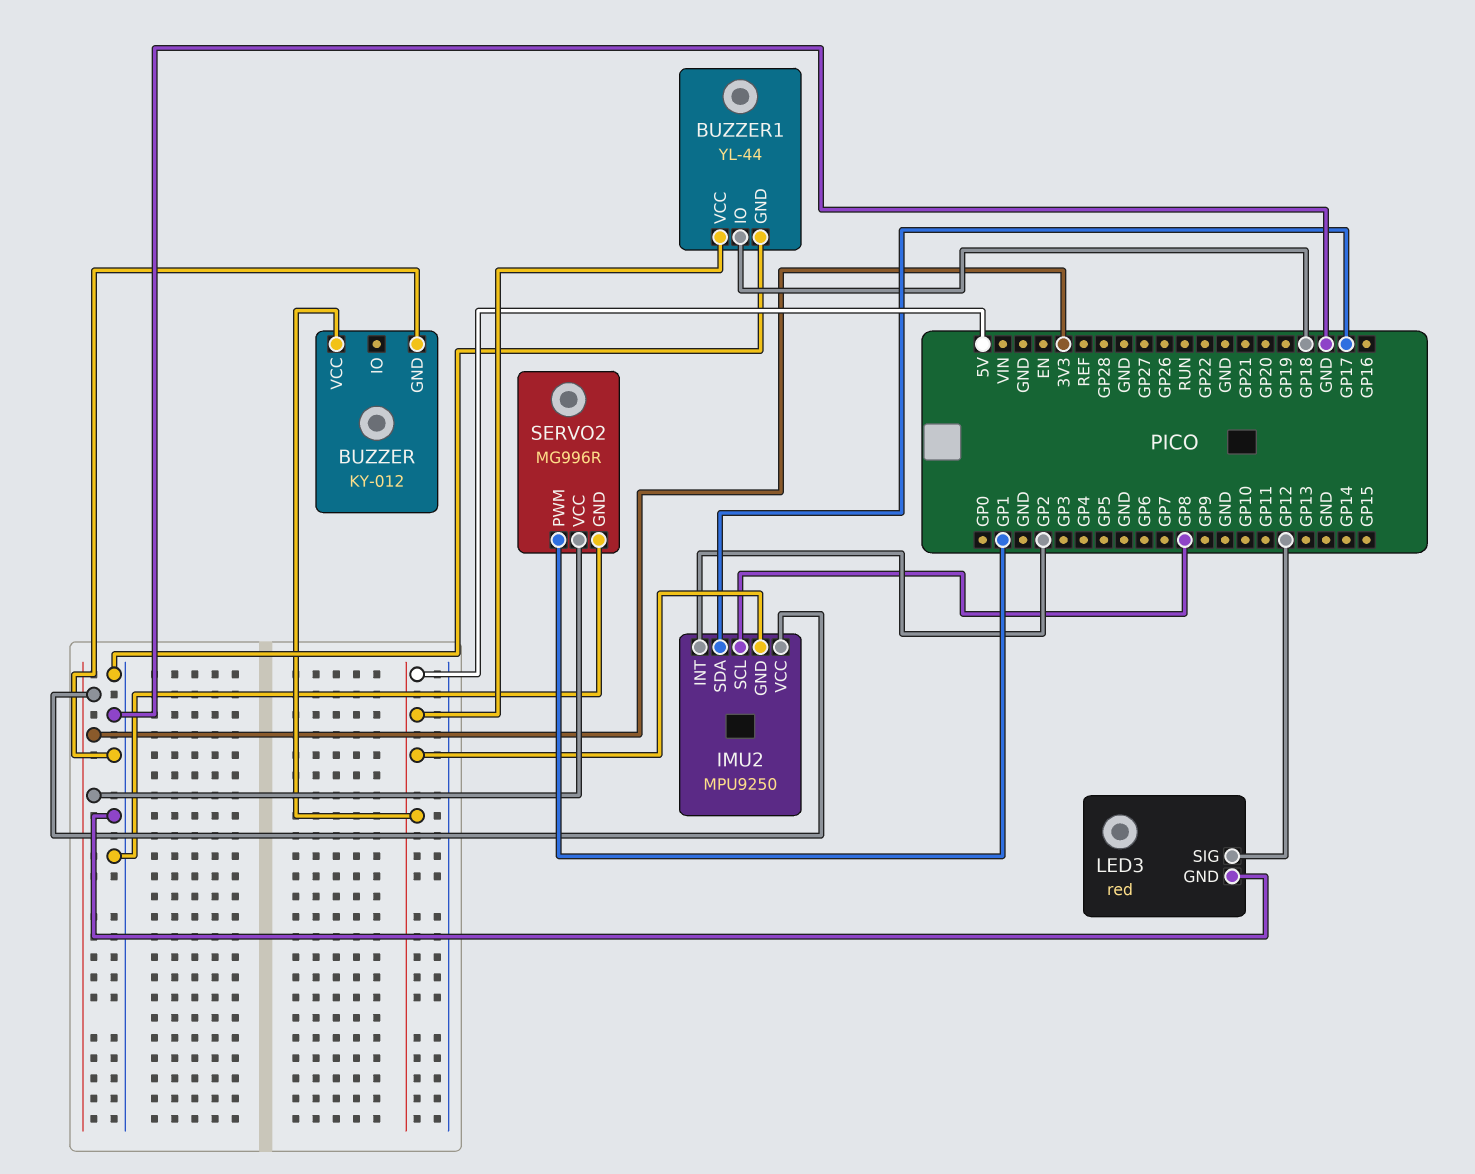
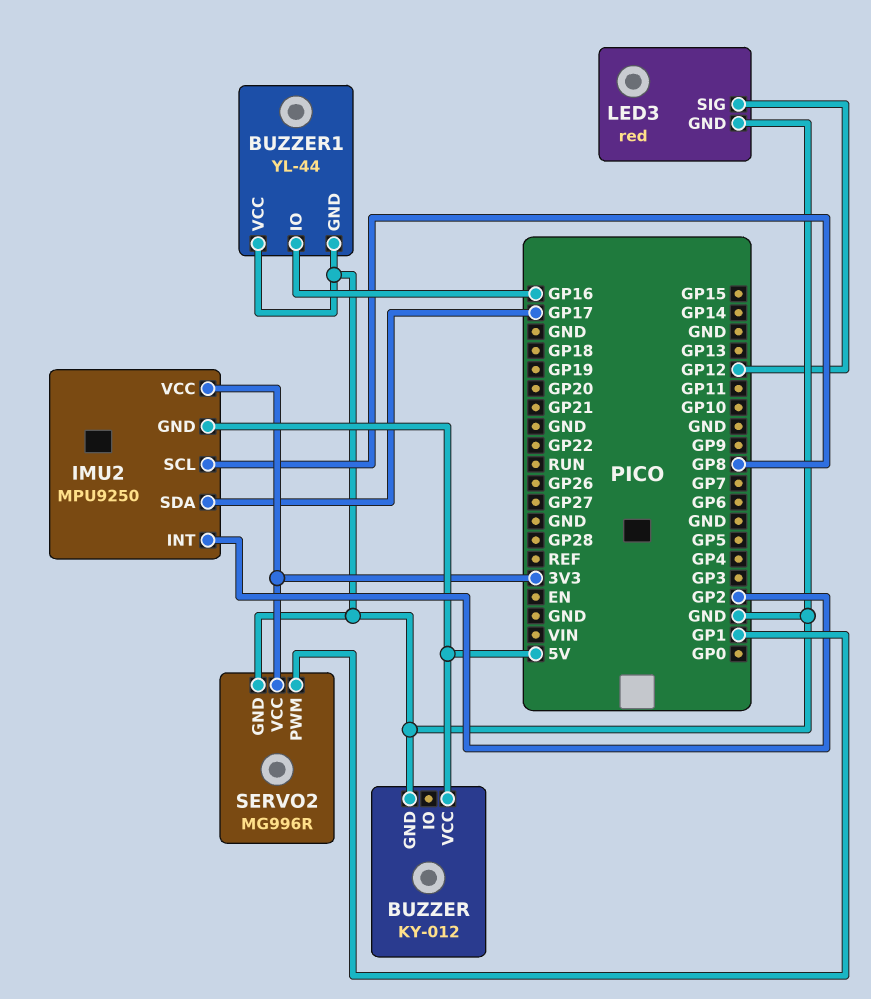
BUZZER1 pin IO: GP18 -> GP16
BUZZER1 pin VCC: 5V -> GND

